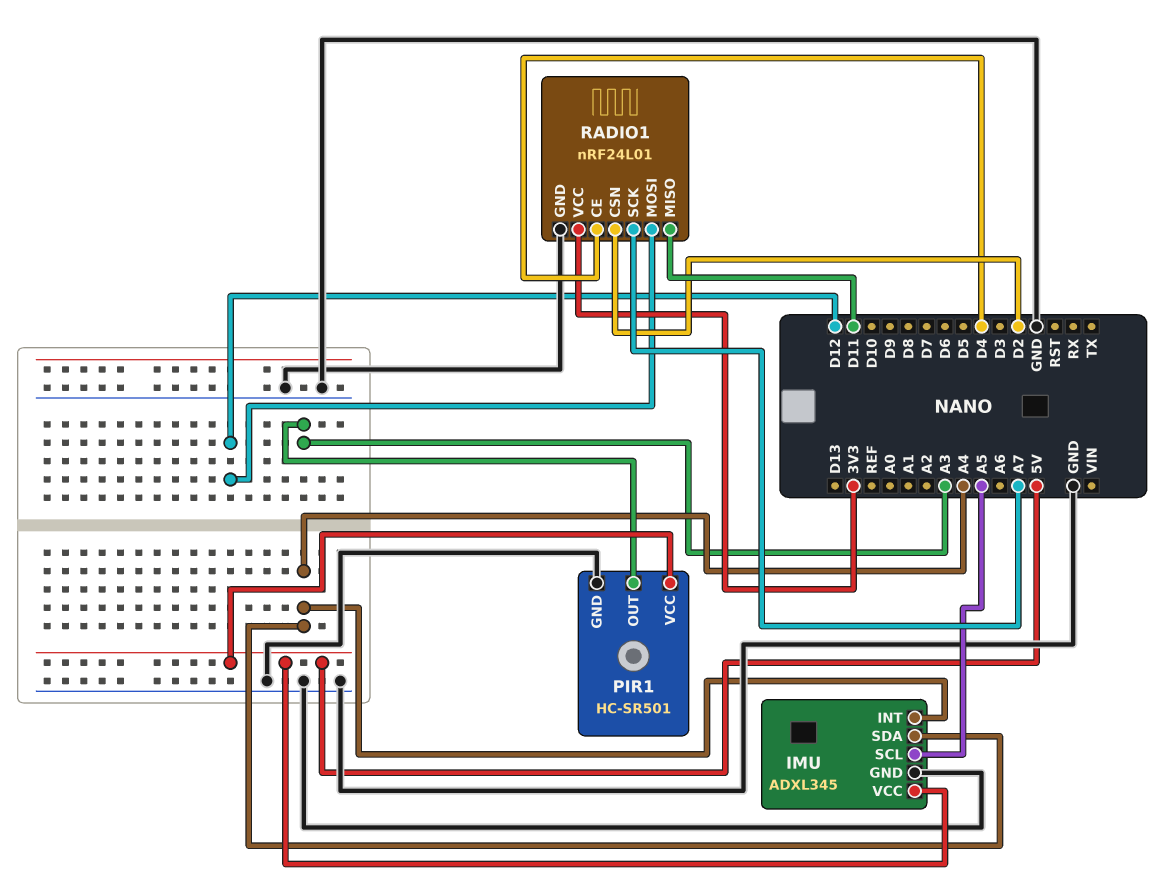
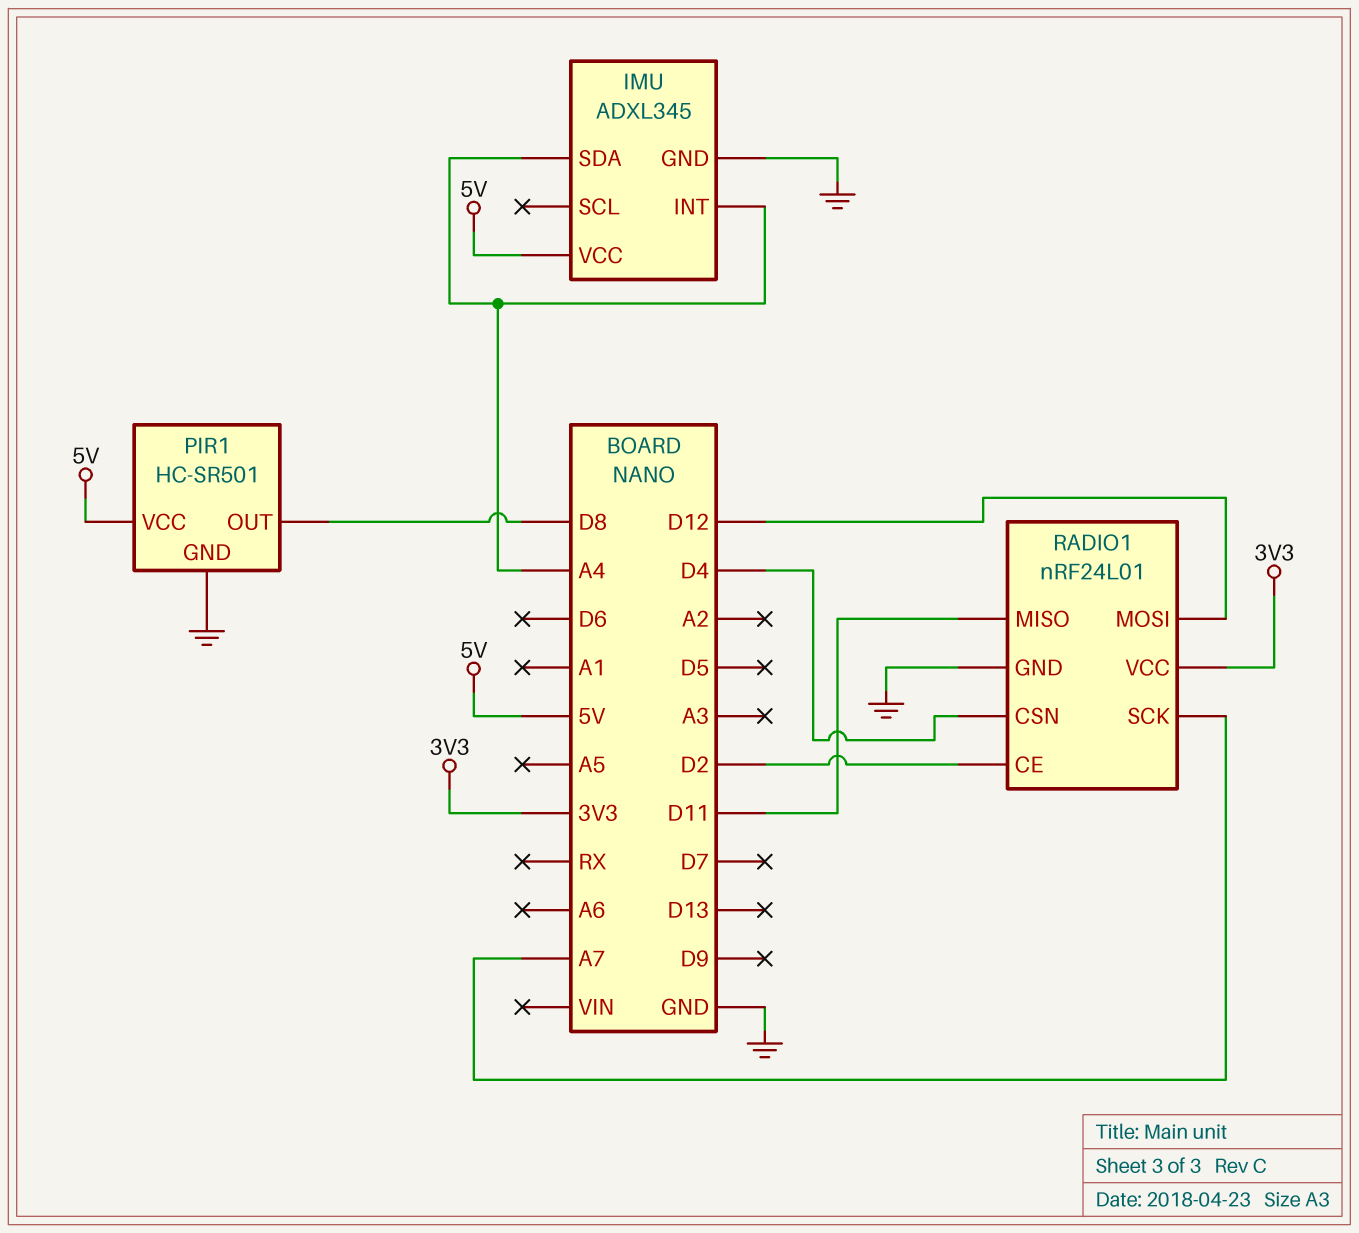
IMU pin SCL: A5 -> none
PIR1 pin OUT: A3 -> D8
RADIO1 pin CE: D4 -> D2
RADIO1 pin CSN: D2 -> D4

